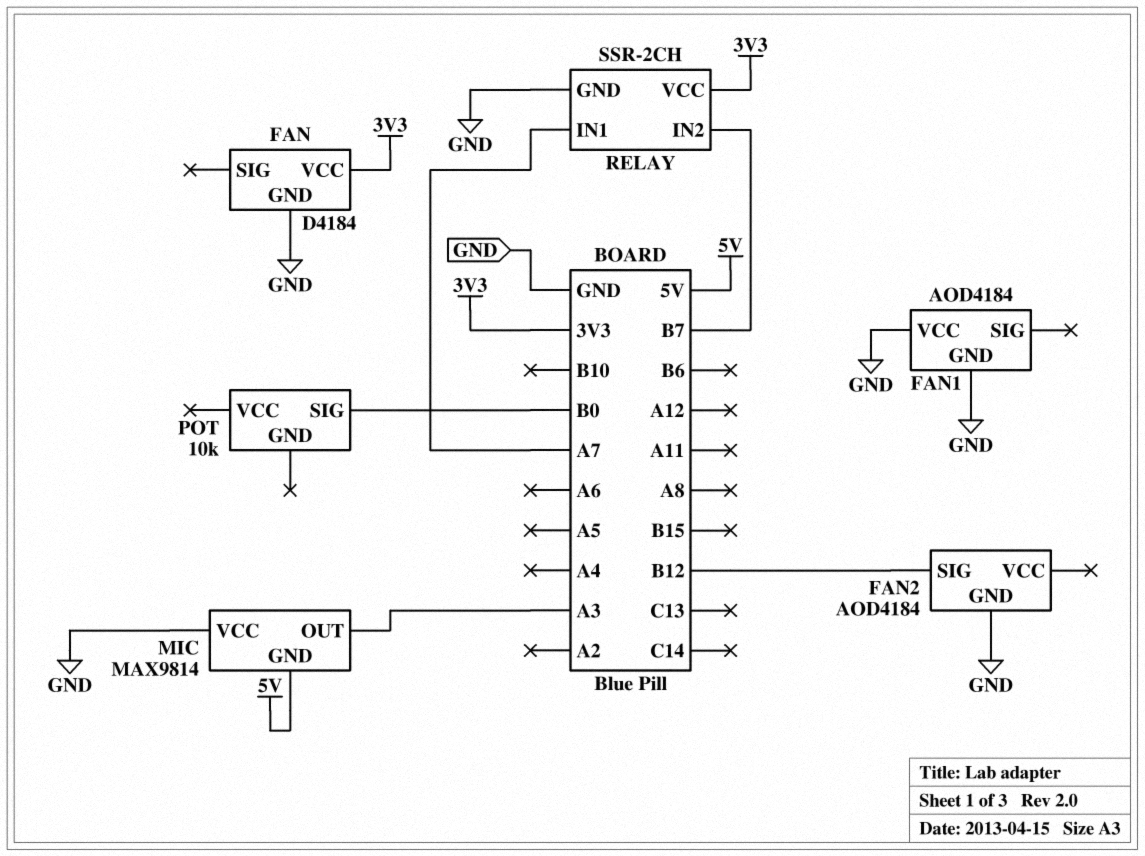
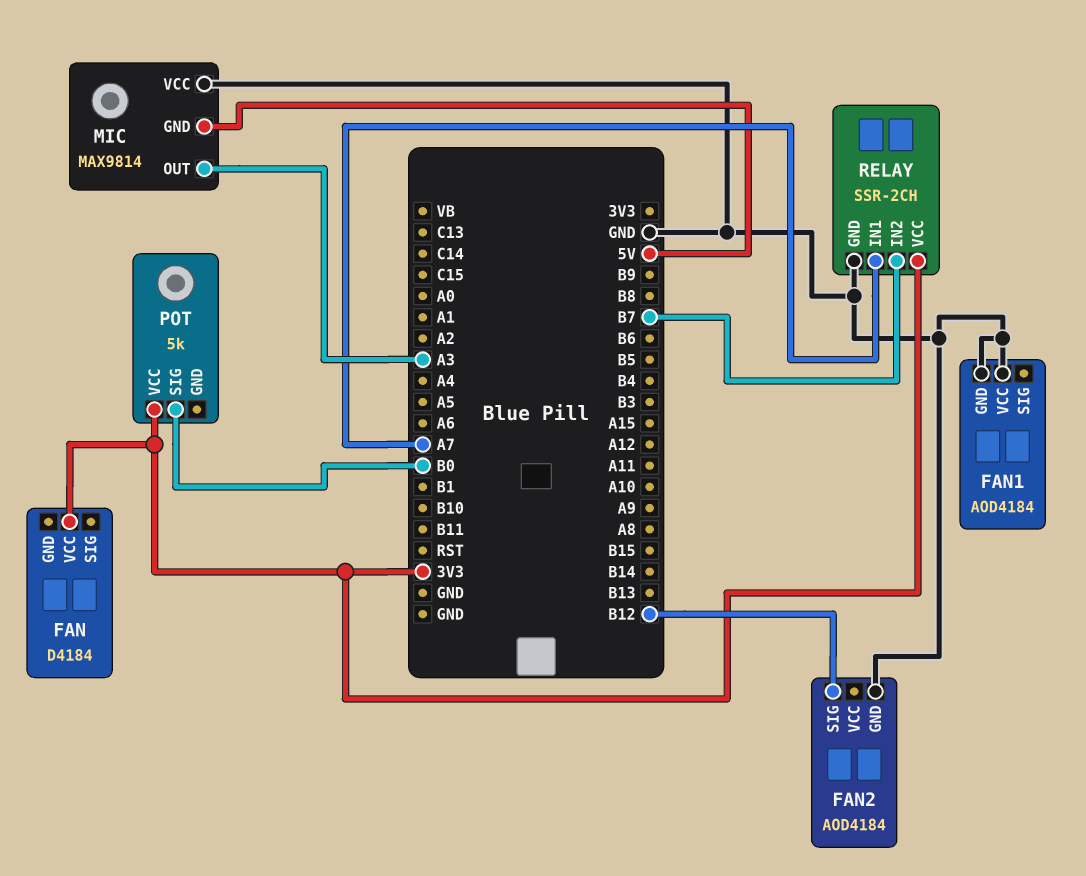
FAN pin GND: GND -> none
POT: 10k -> 5k
POT pin VCC: none -> 3V3

